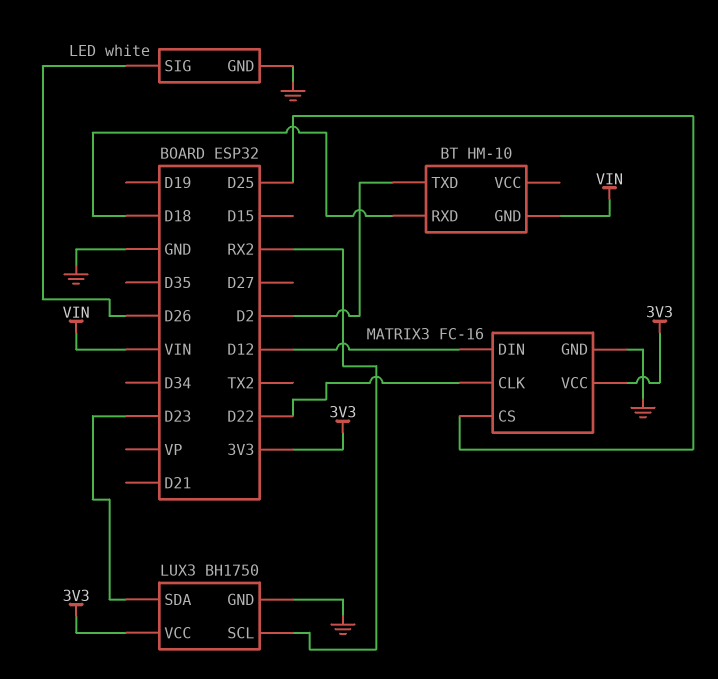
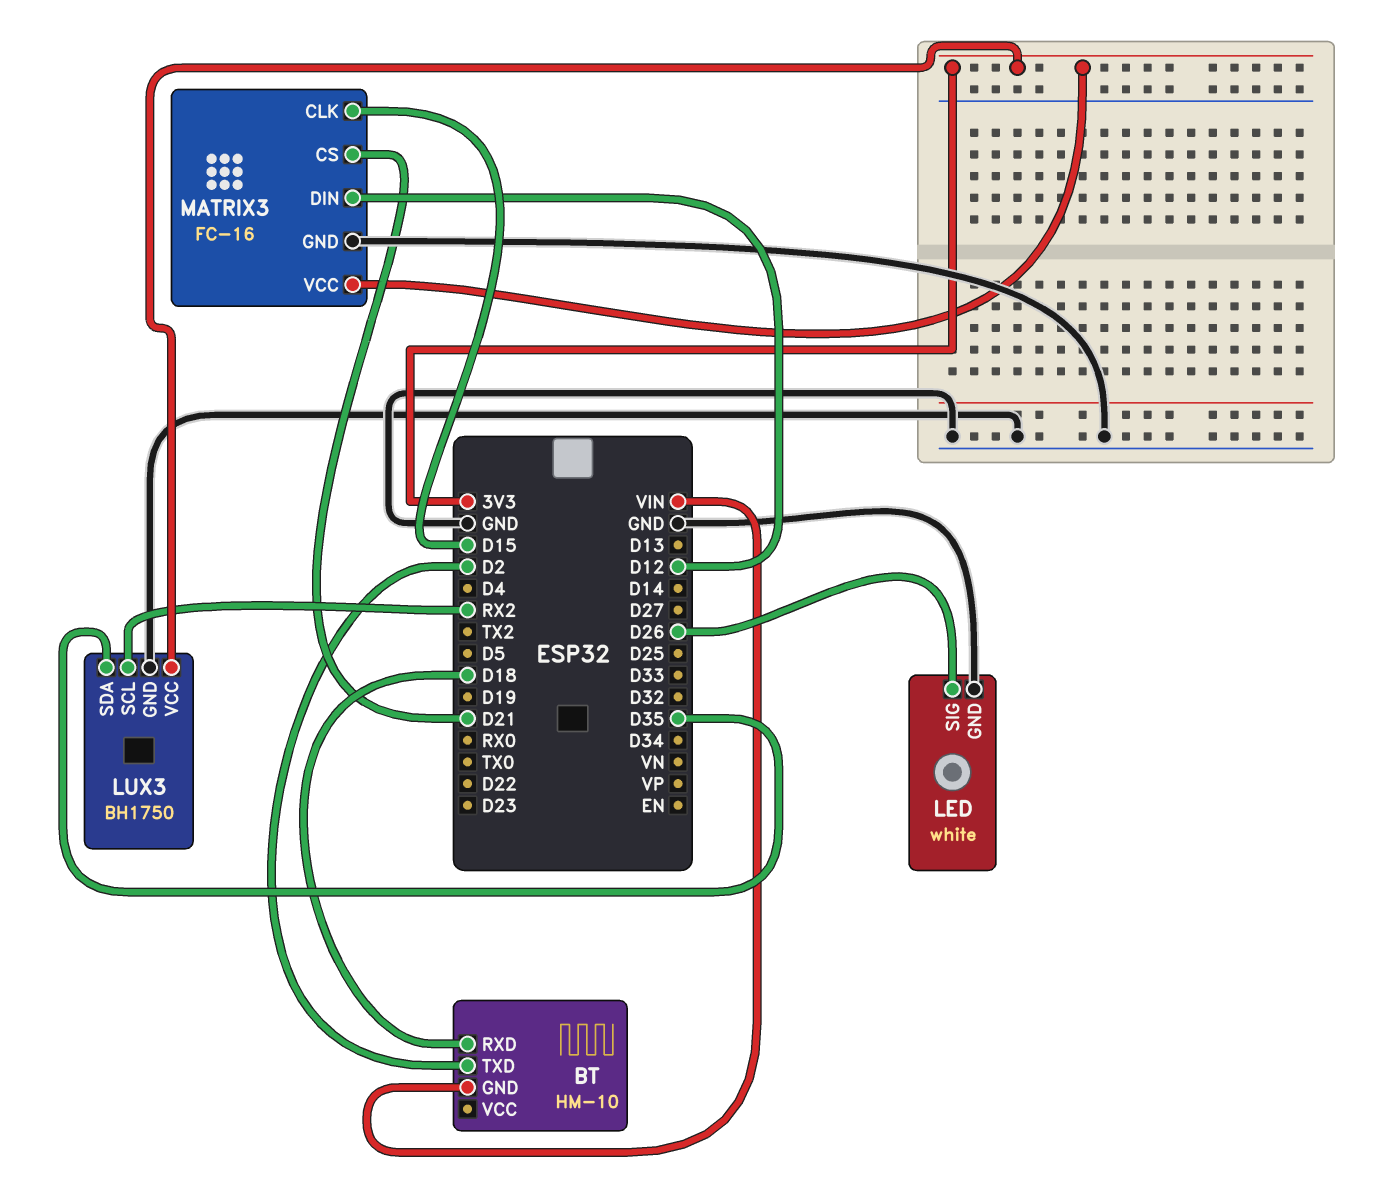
LUX3 pin SDA: D23 -> D35
MATRIX3 pin CLK: D22 -> D15
MATRIX3 pin CS: D25 -> D21

